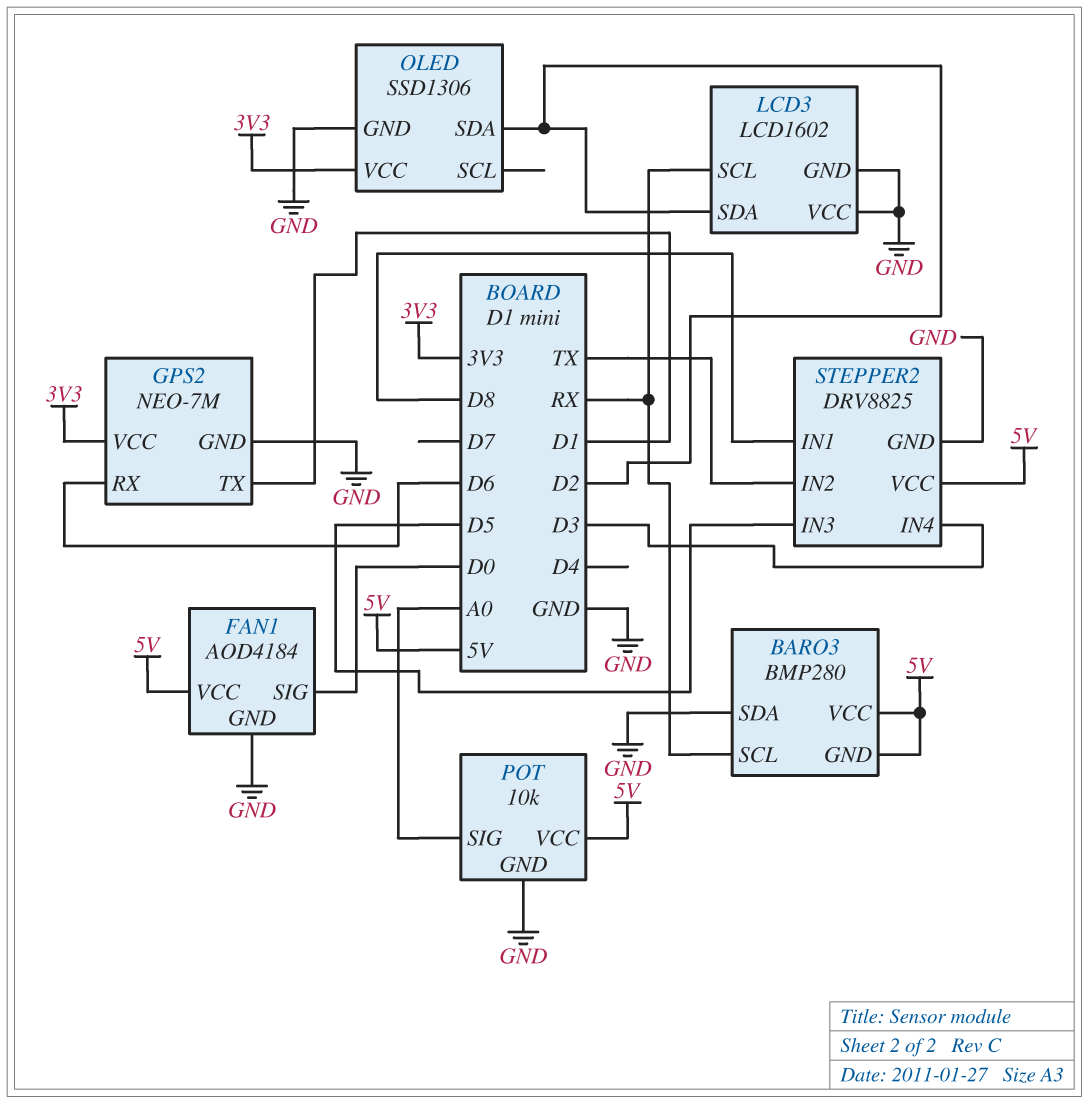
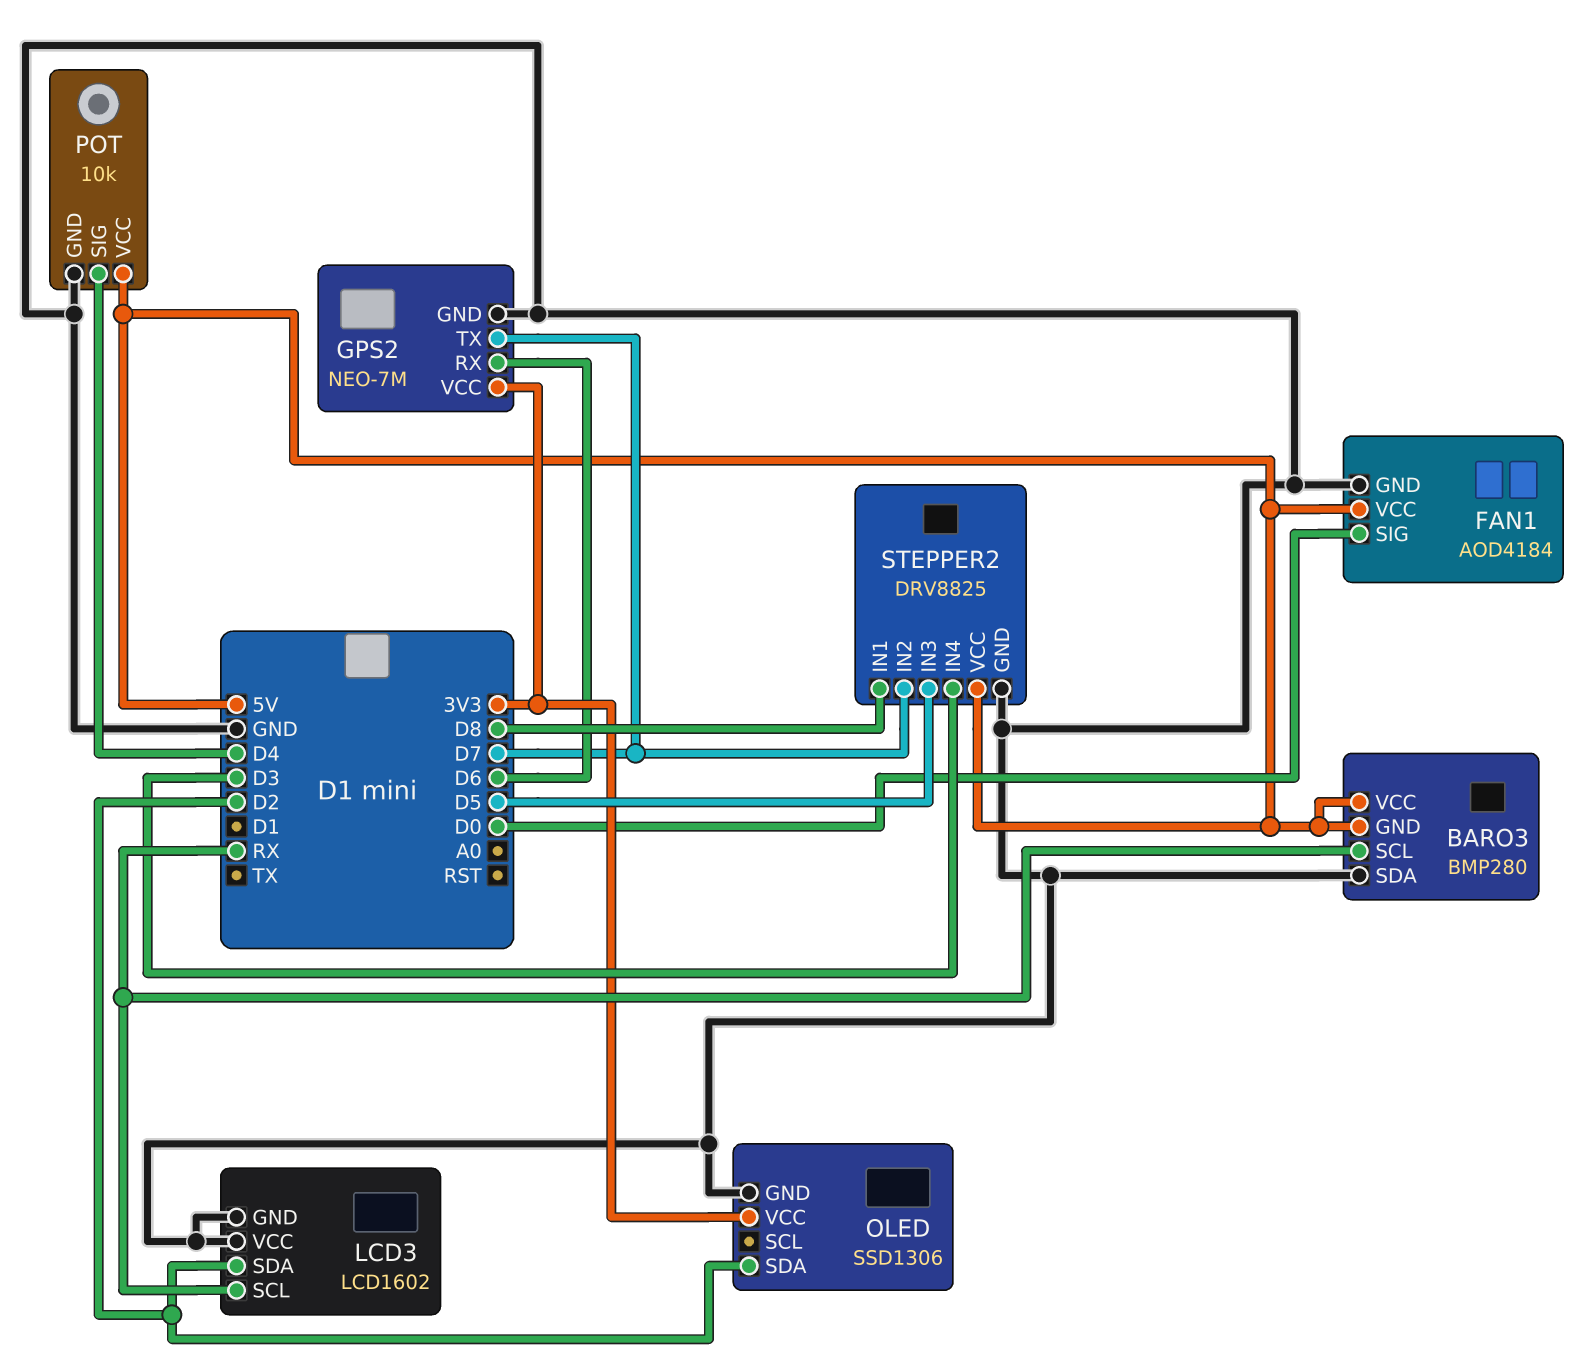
GPS2 pin TX: D1 -> D7
POT pin SIG: A0 -> D4
STEPPER2 pin IN2: TX -> D7

